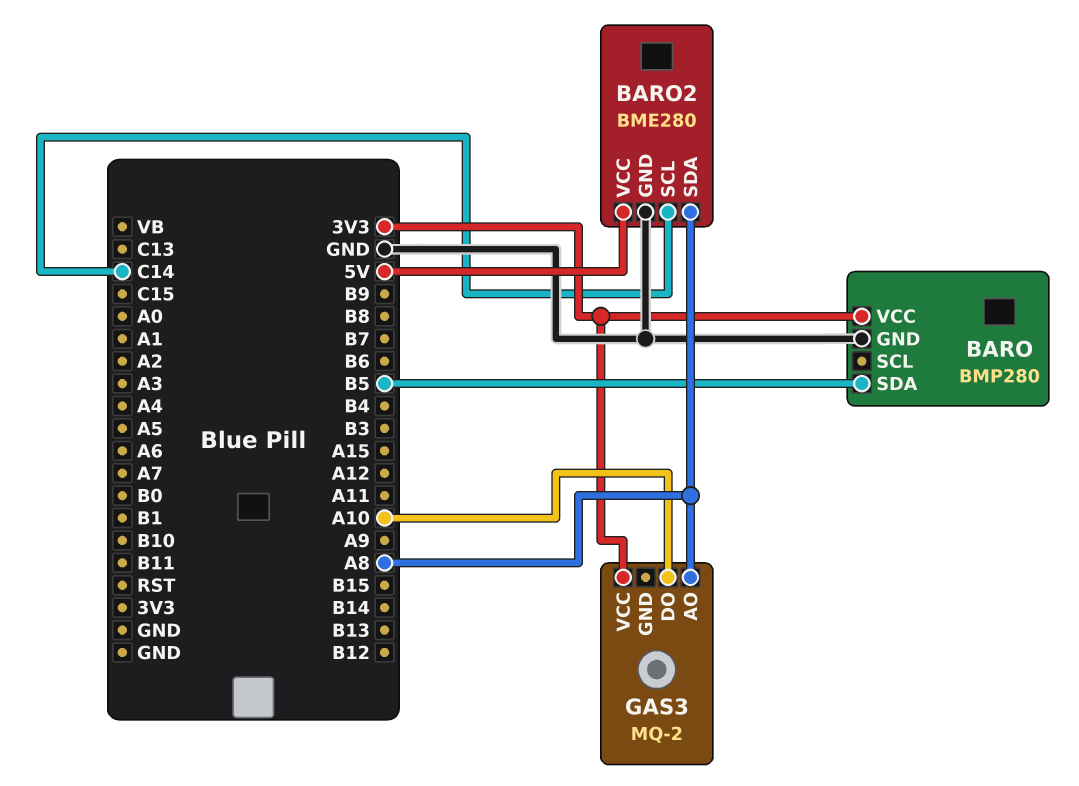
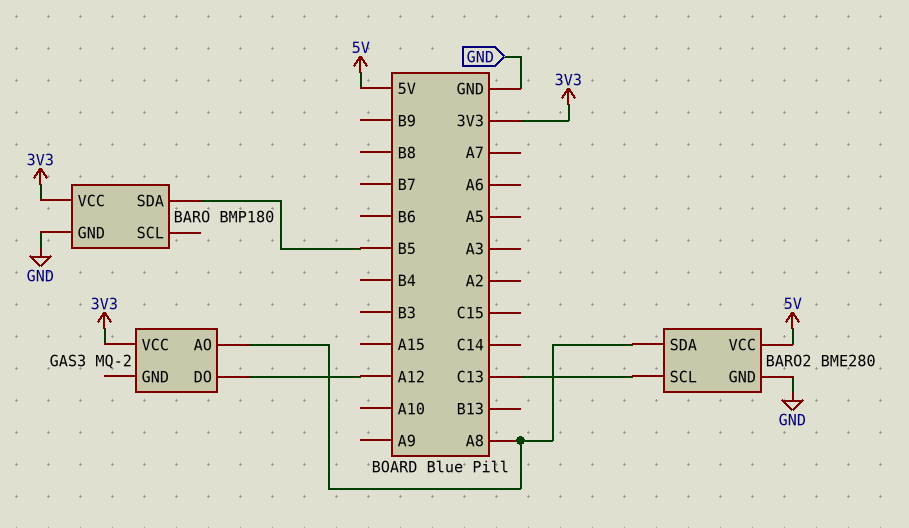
BARO: BMP280 -> BMP180
BARO2 pin SCL: C14 -> C13
GAS3 pin DO: A10 -> A12

